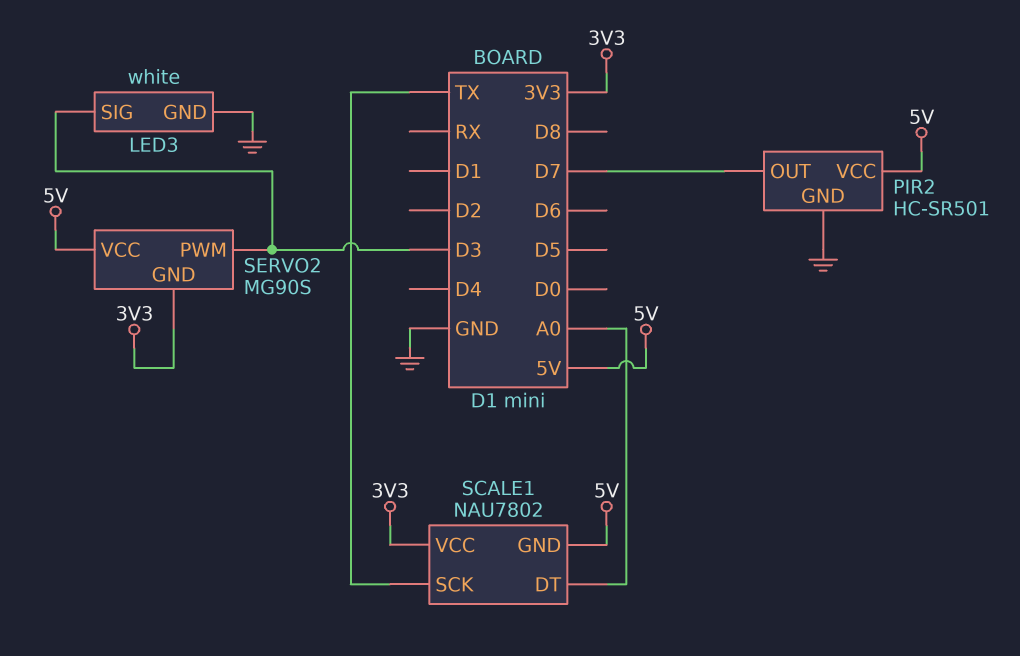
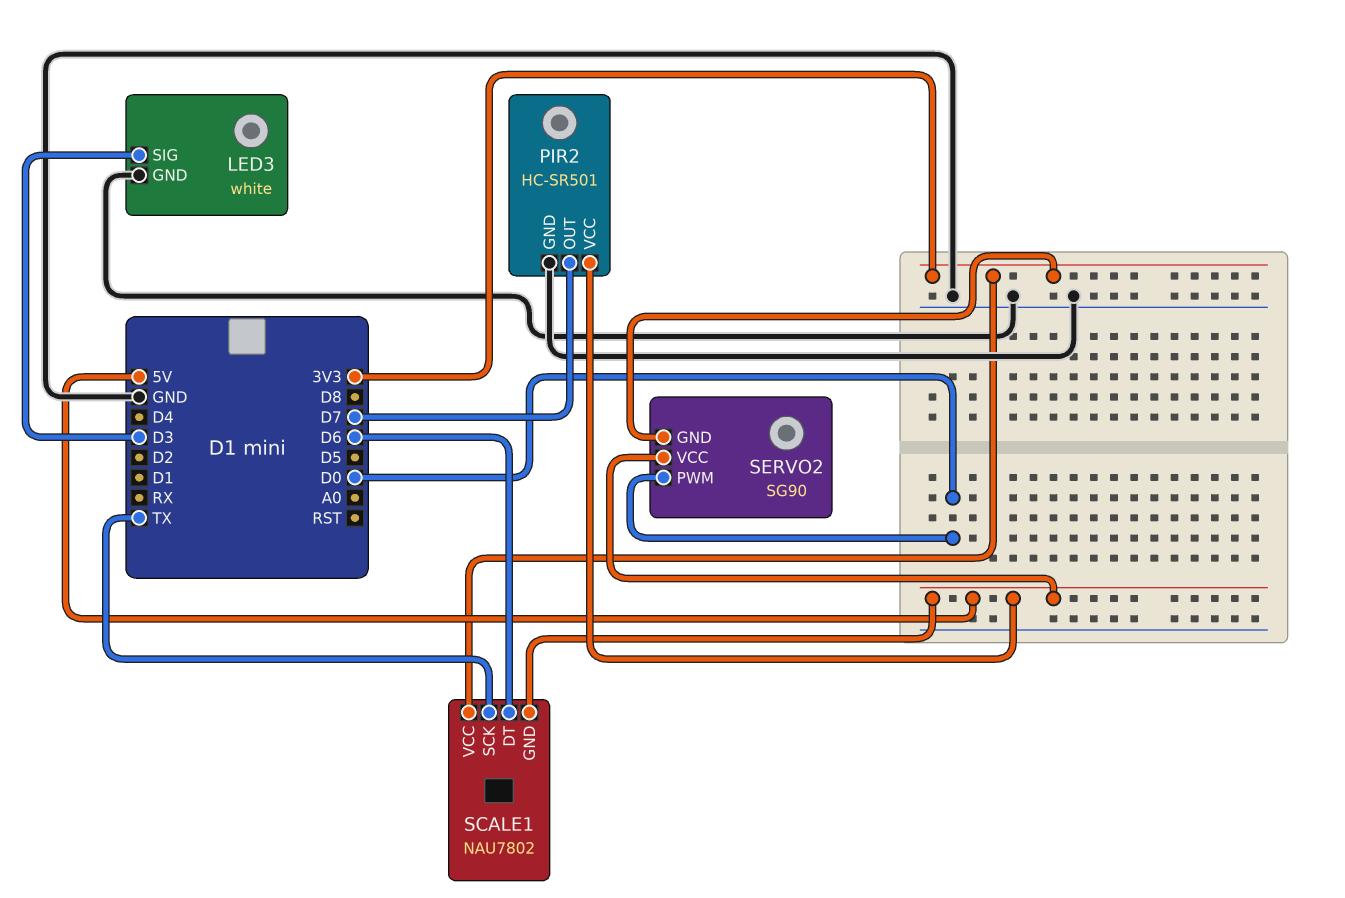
SCALE1 pin DT: A0 -> D6
SERVO2: MG90S -> SG90
SERVO2 pin PWM: D3 -> D0

